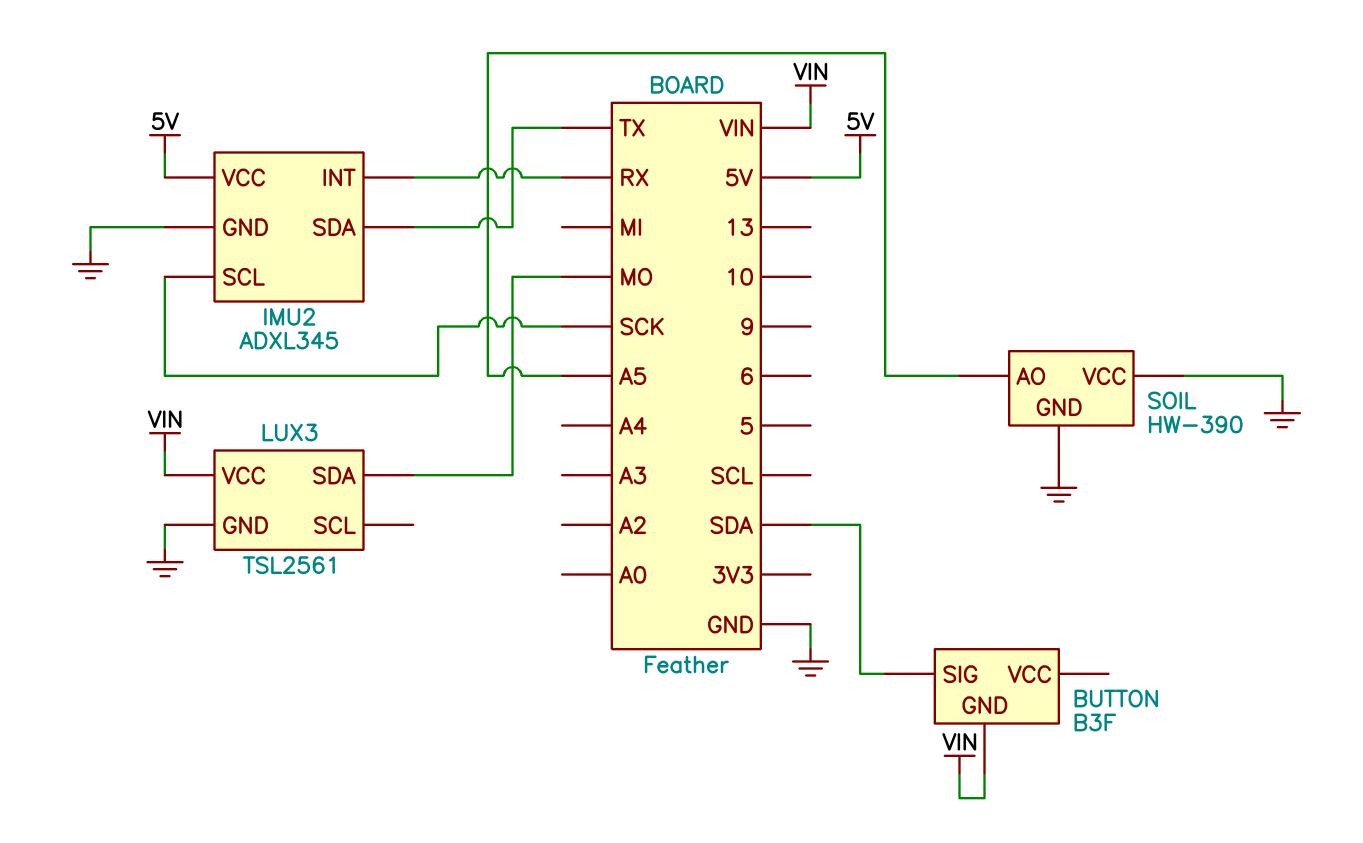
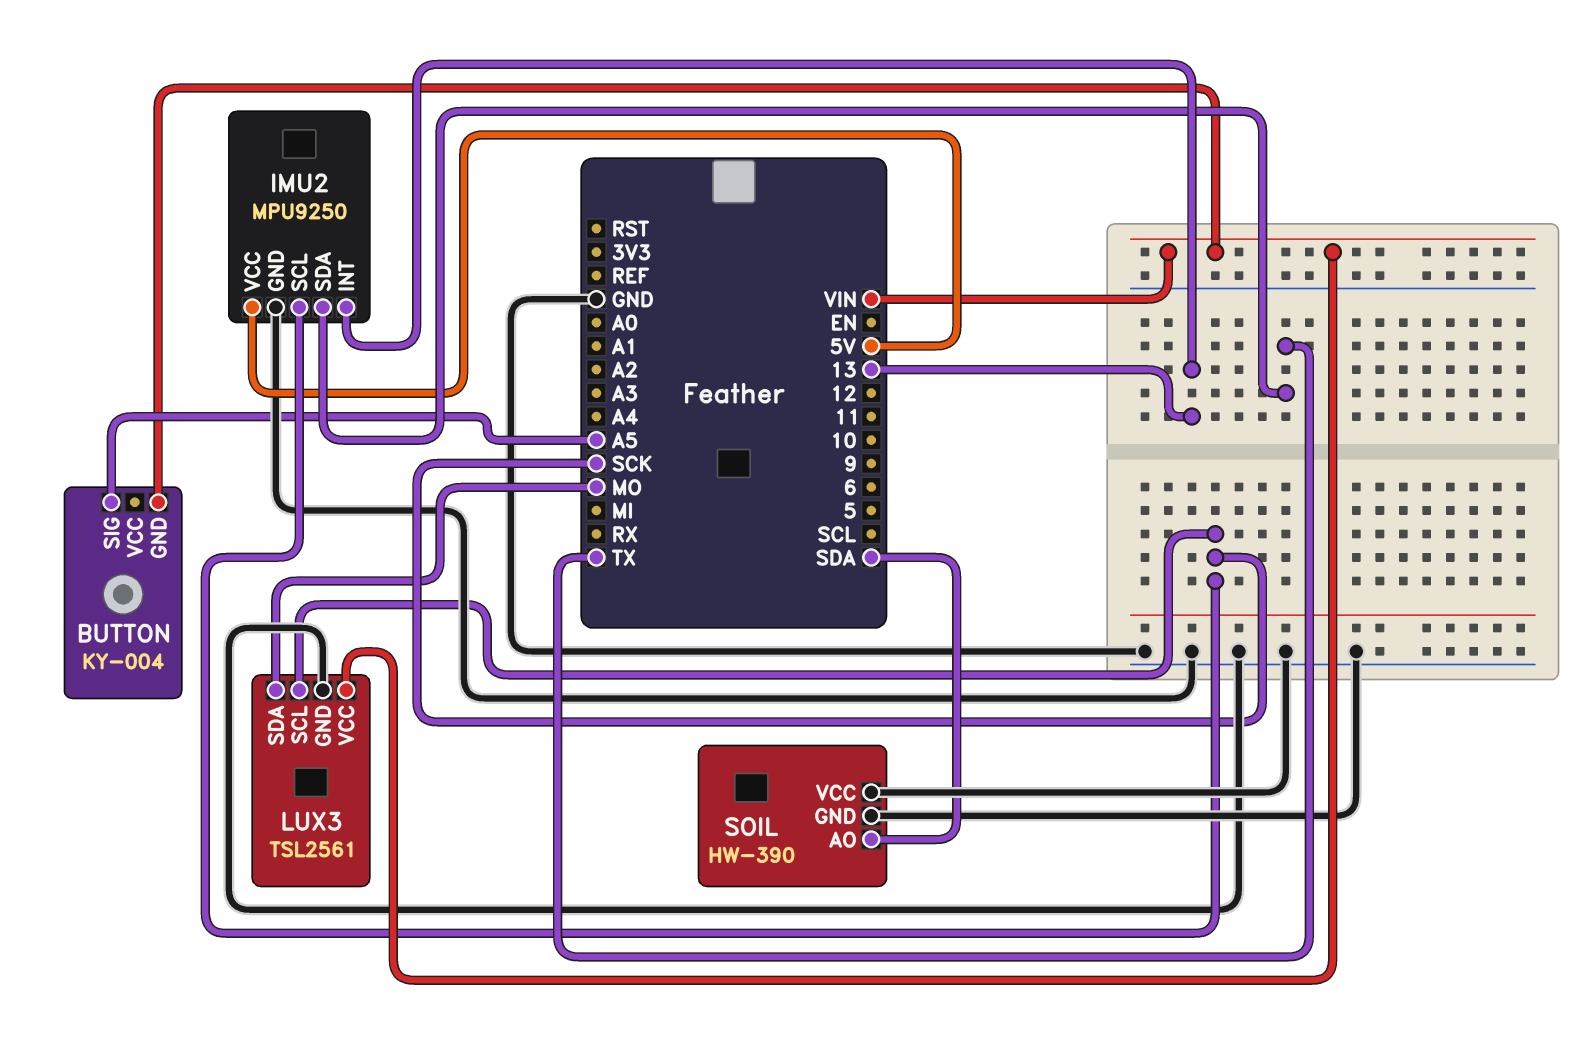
BUTTON: B3F -> KY-004
BUTTON pin SIG: SDA -> A5
IMU2: ADXL345 -> MPU9250
IMU2 pin INT: RX -> 13
LUX3 pin SCL: none -> SCK
SOIL pin AO: A5 -> SDA

